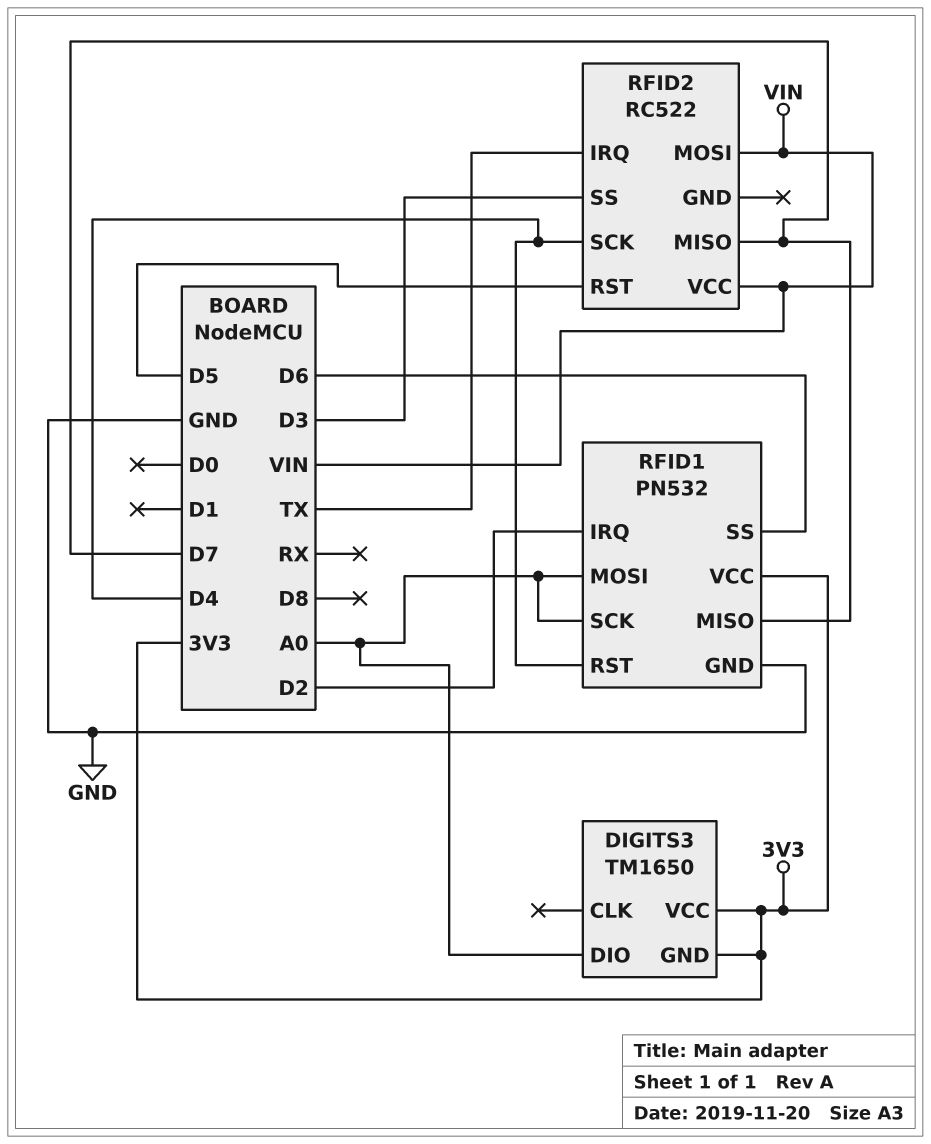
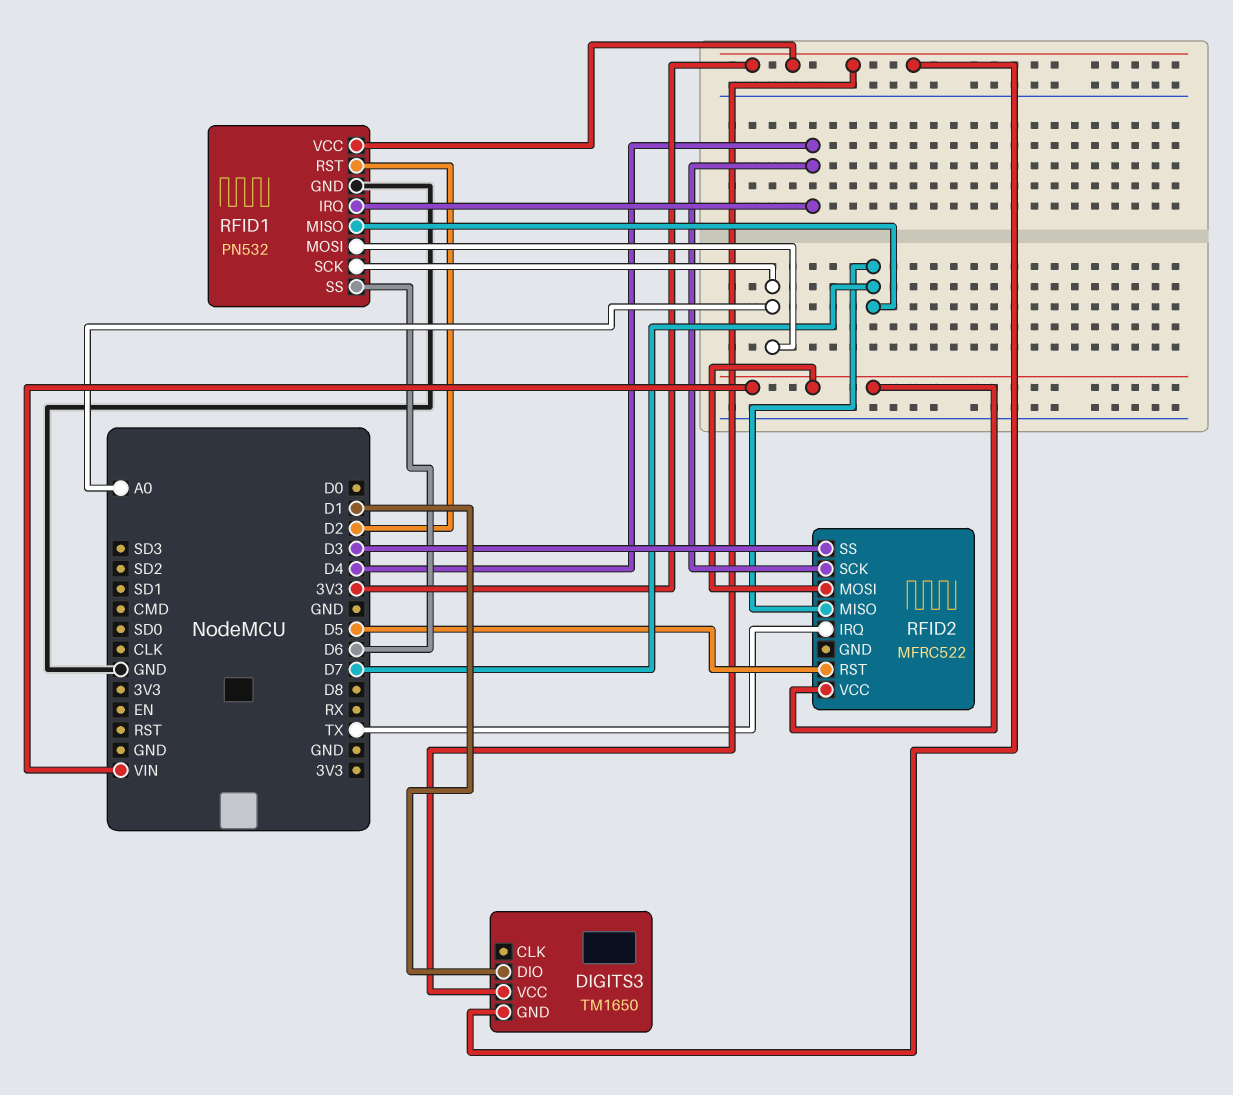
DIGITS3 pin DIO: A0 -> D1
RFID1 pin IRQ: D2 -> D4
RFID1 pin RST: D4 -> D2
RFID2: RC522 -> MFRC522

